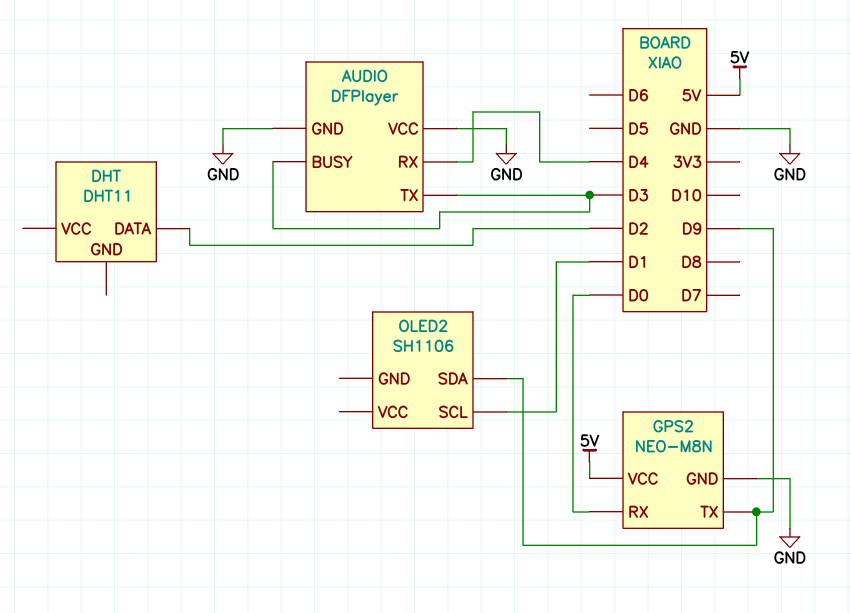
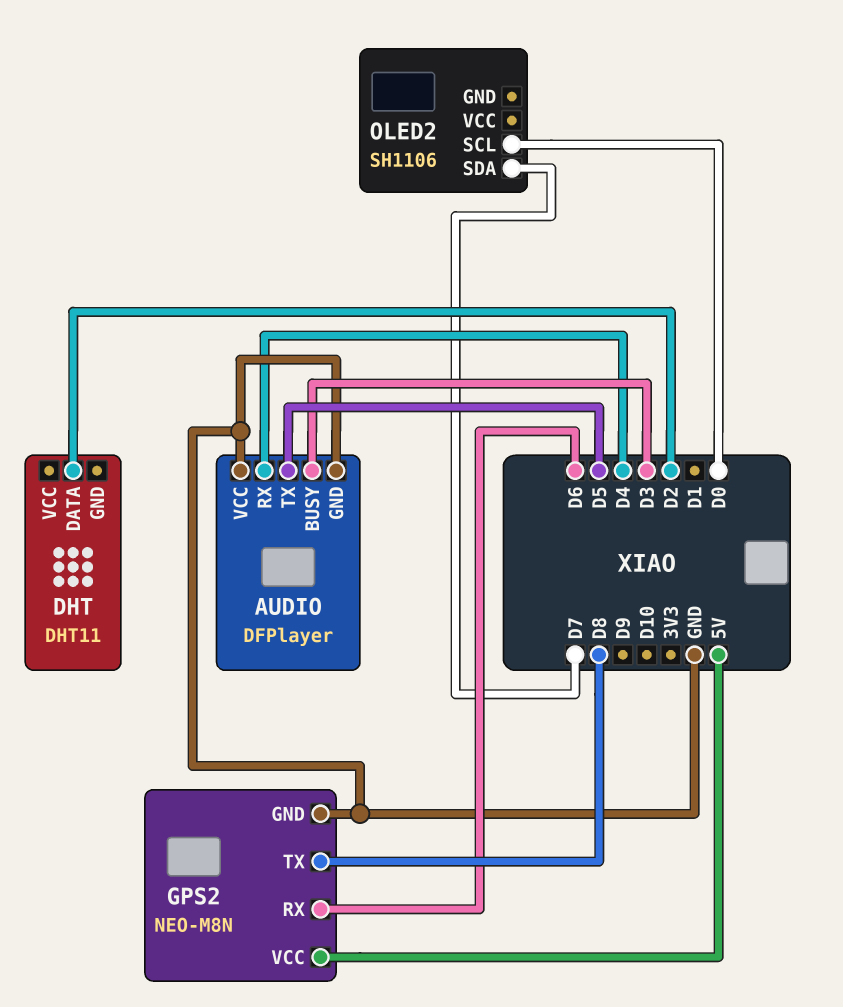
AUDIO pin TX: D3 -> D5
GPS2 pin RX: D0 -> D6
GPS2 pin TX: D9 -> D8
OLED2 pin SCL: D1 -> D0
OLED2 pin SDA: D9 -> D7

